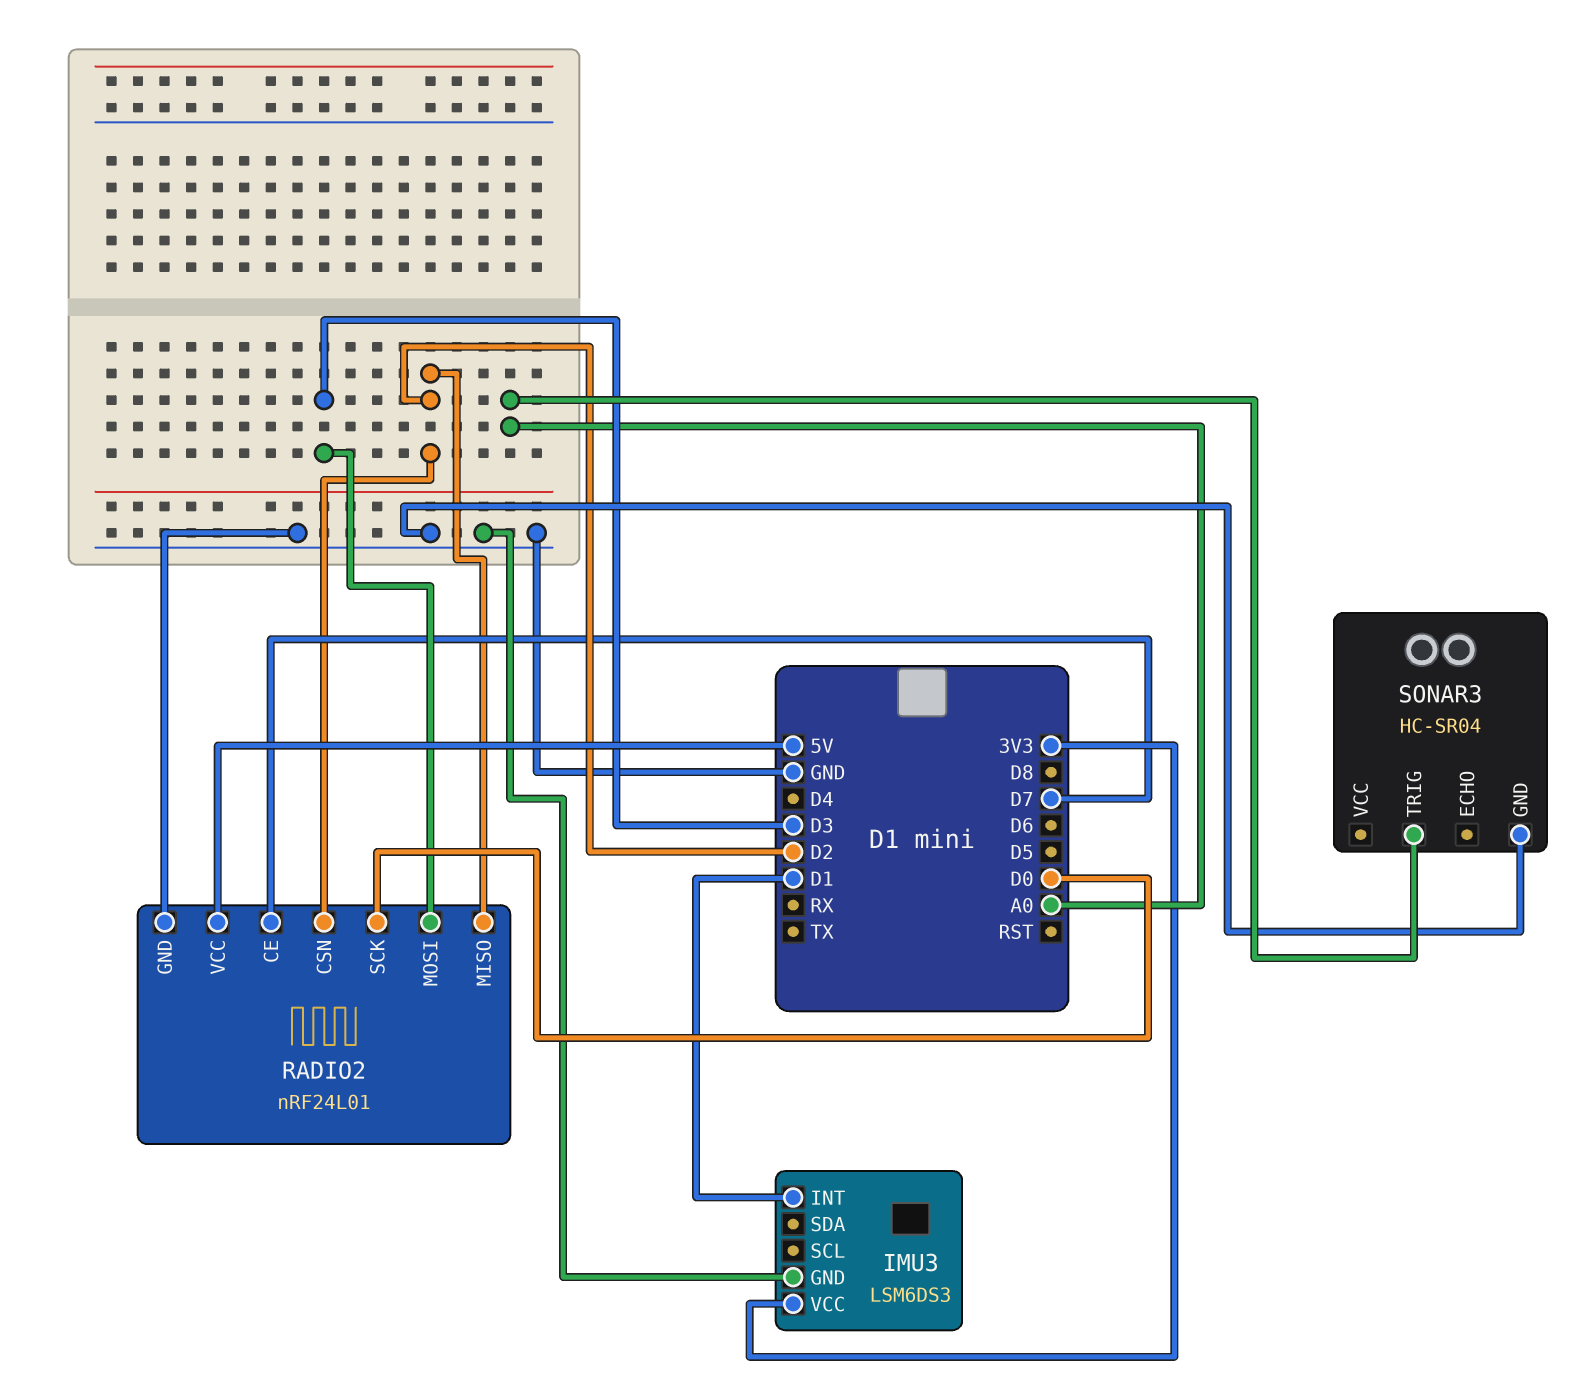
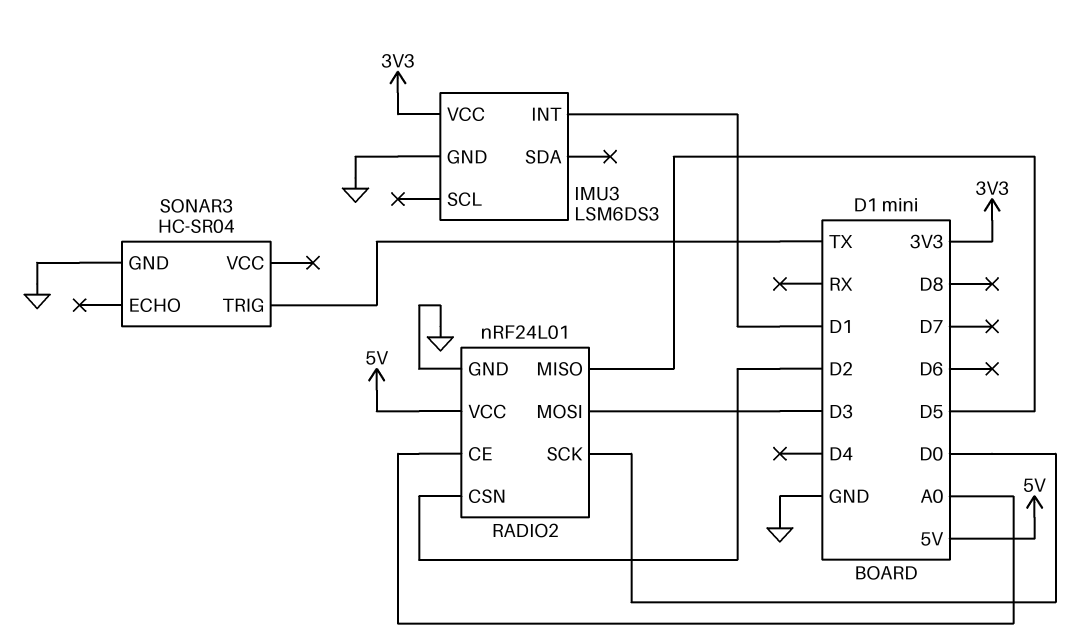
RADIO2 pin CE: D7 -> A0
RADIO2 pin MISO: D2 -> D5
SONAR3 pin TRIG: A0 -> TX

